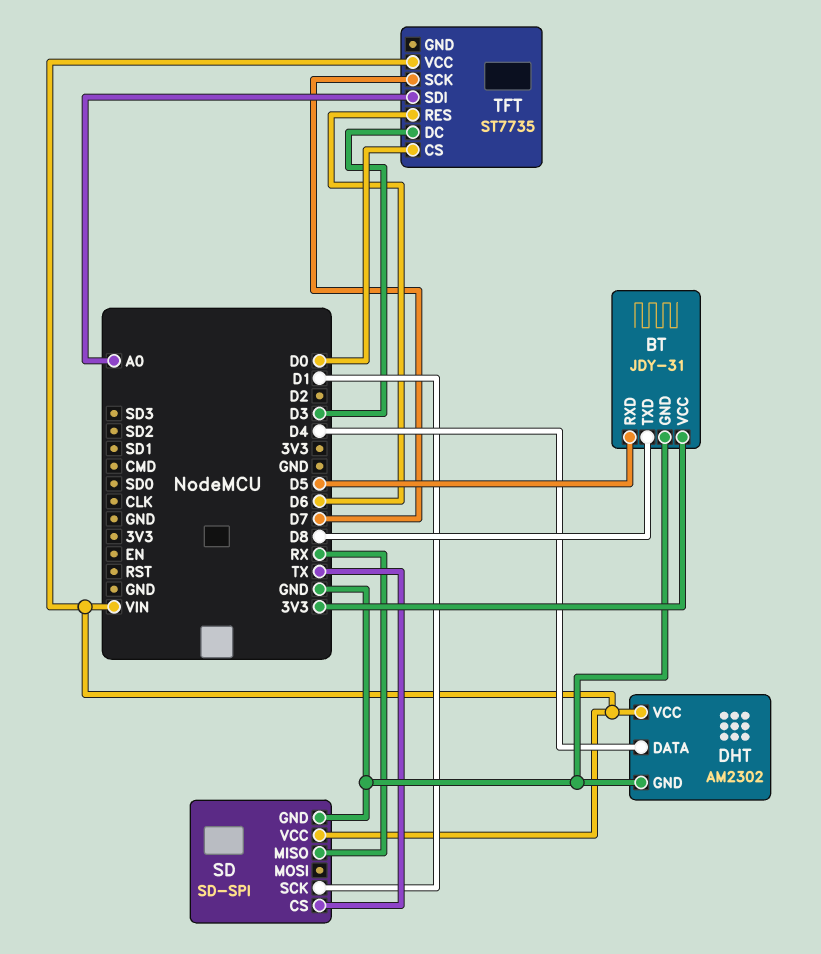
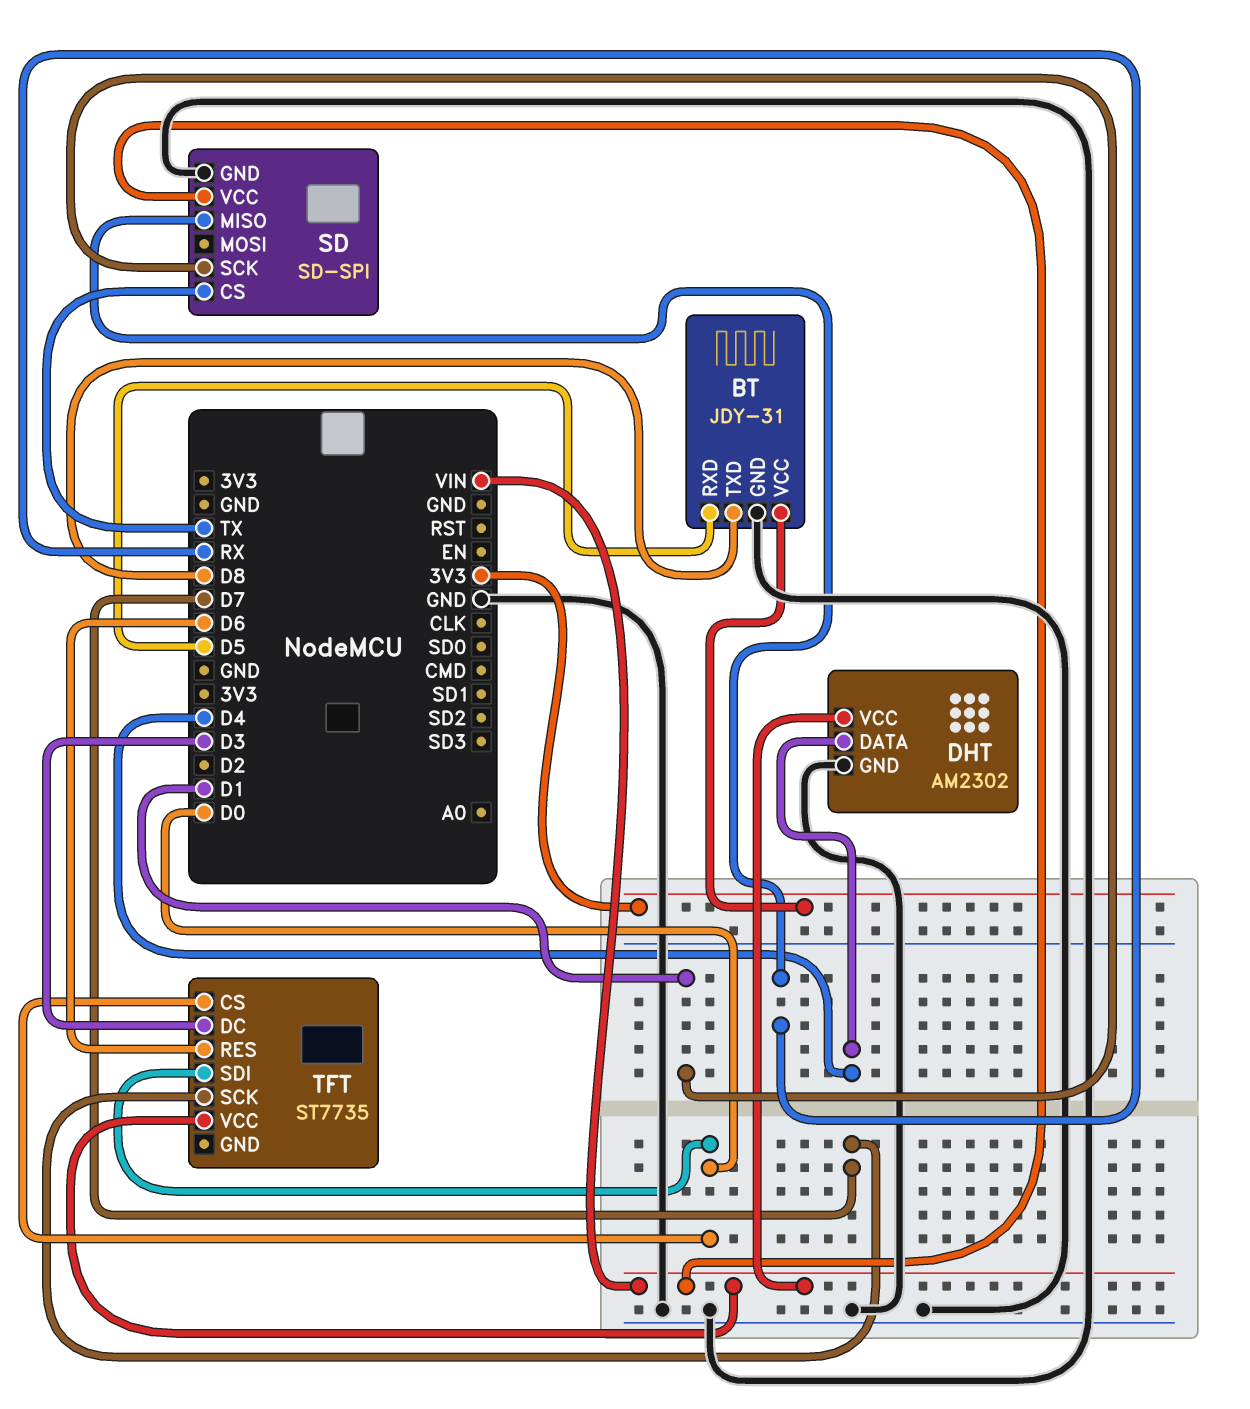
TFT pin SDI: A0 -> D0

